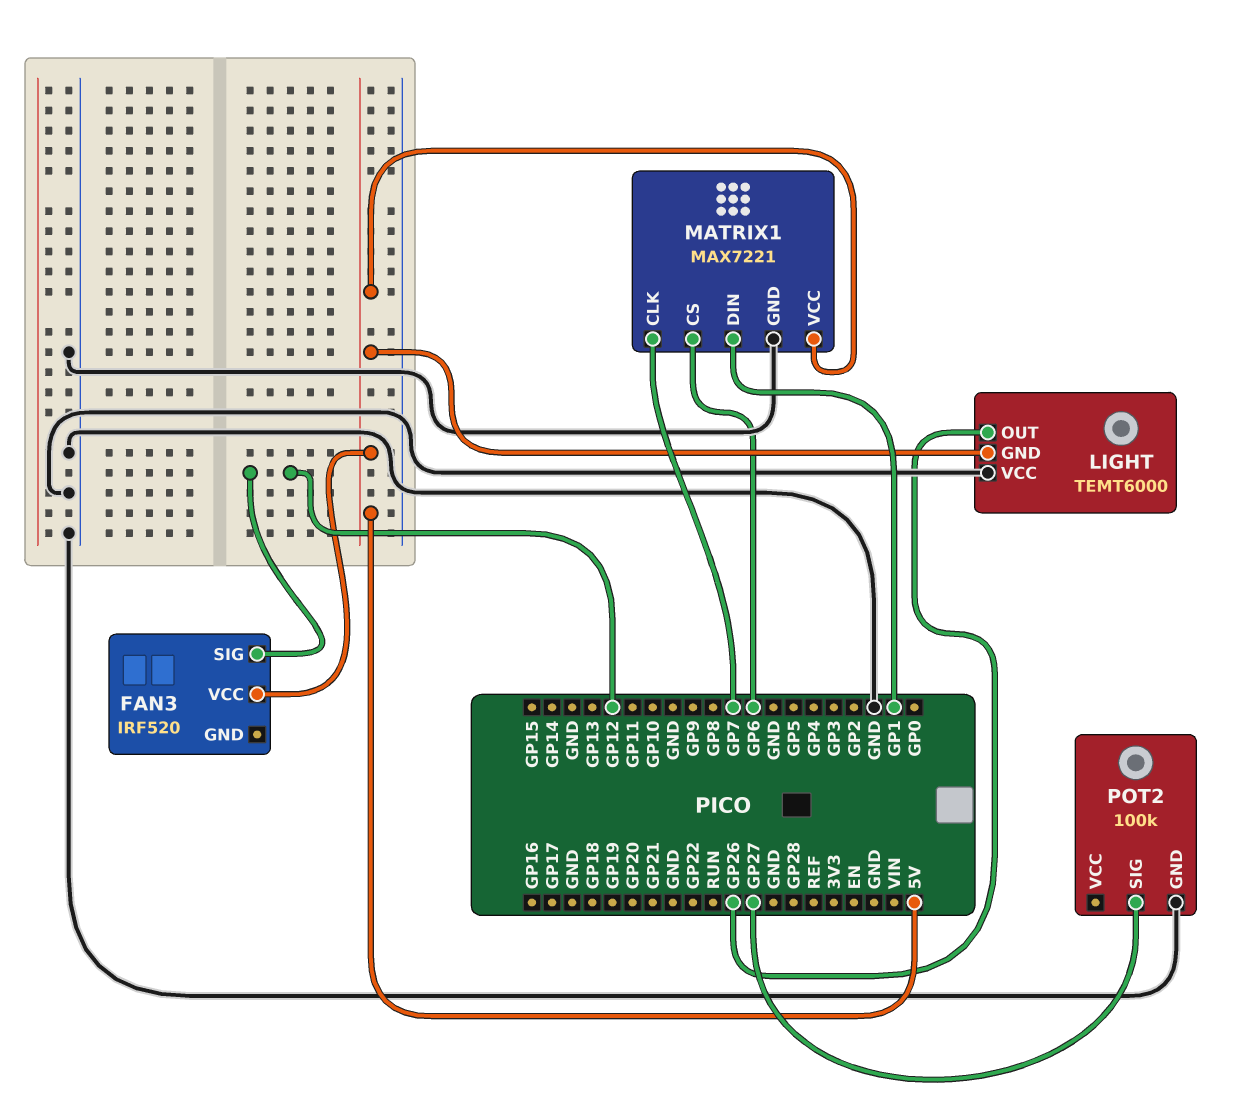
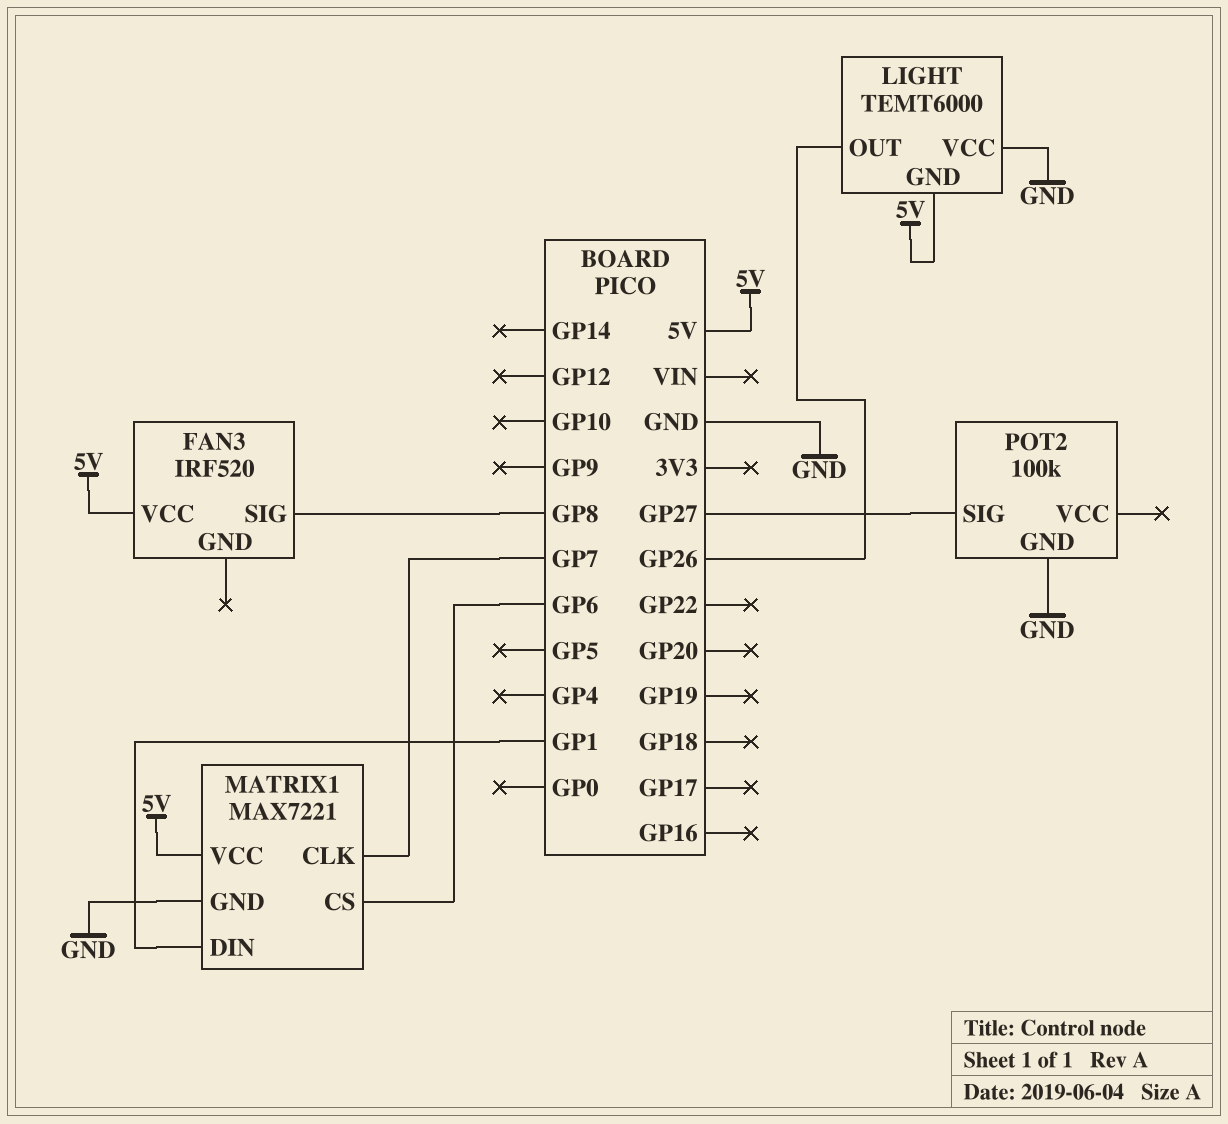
FAN3 pin SIG: GP12 -> GP8

